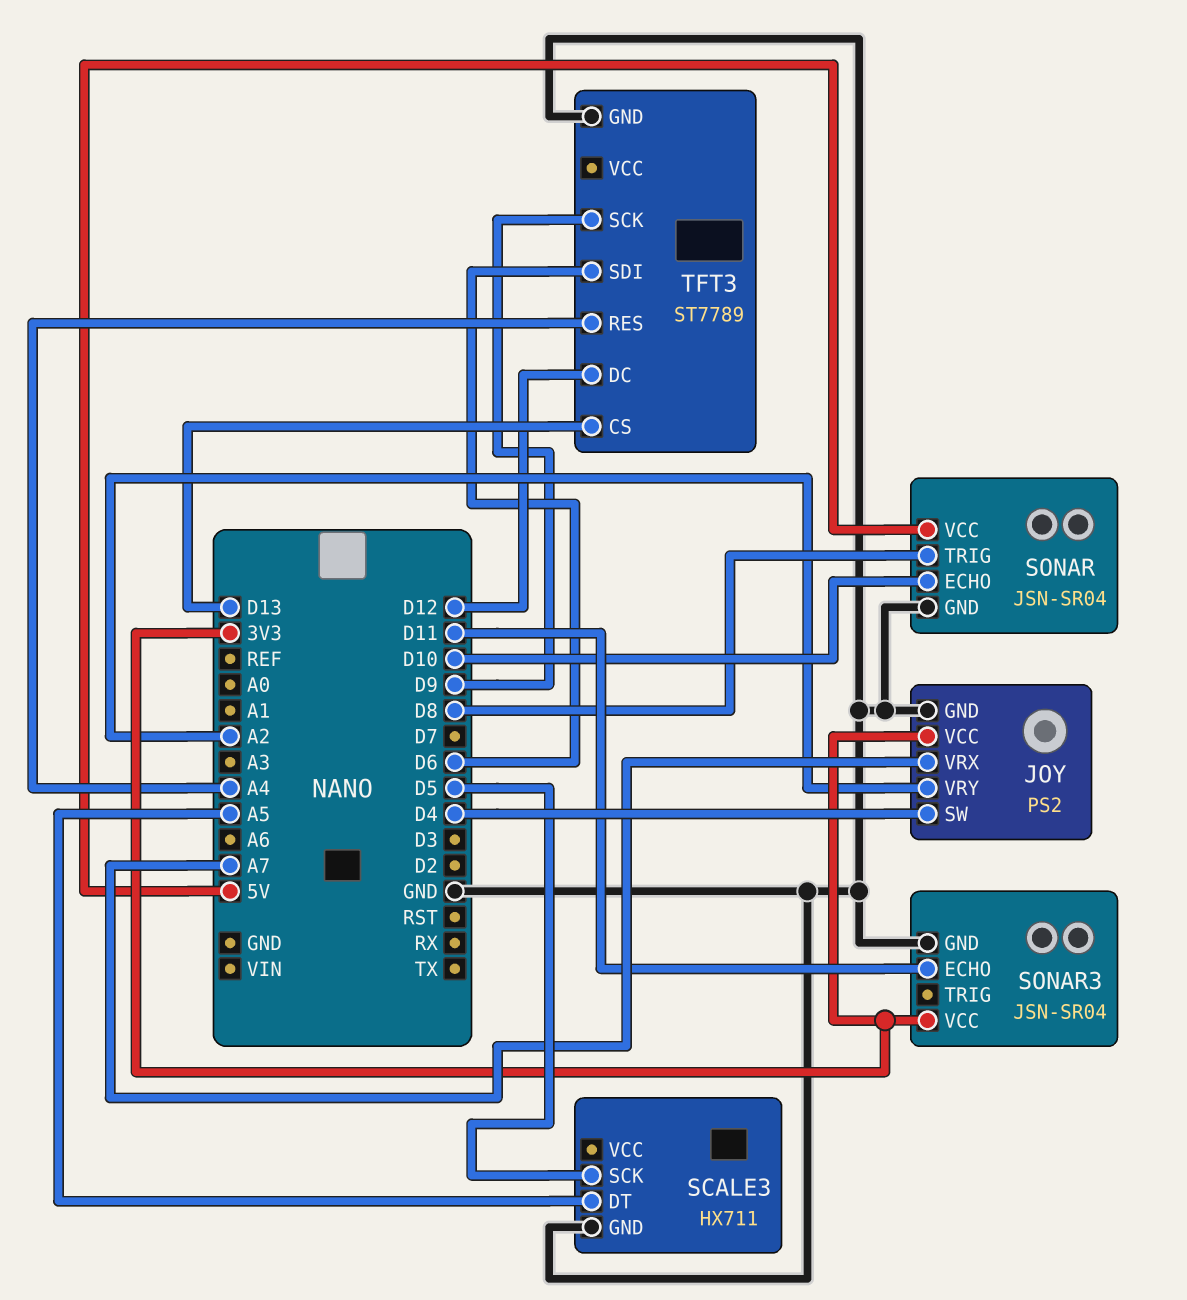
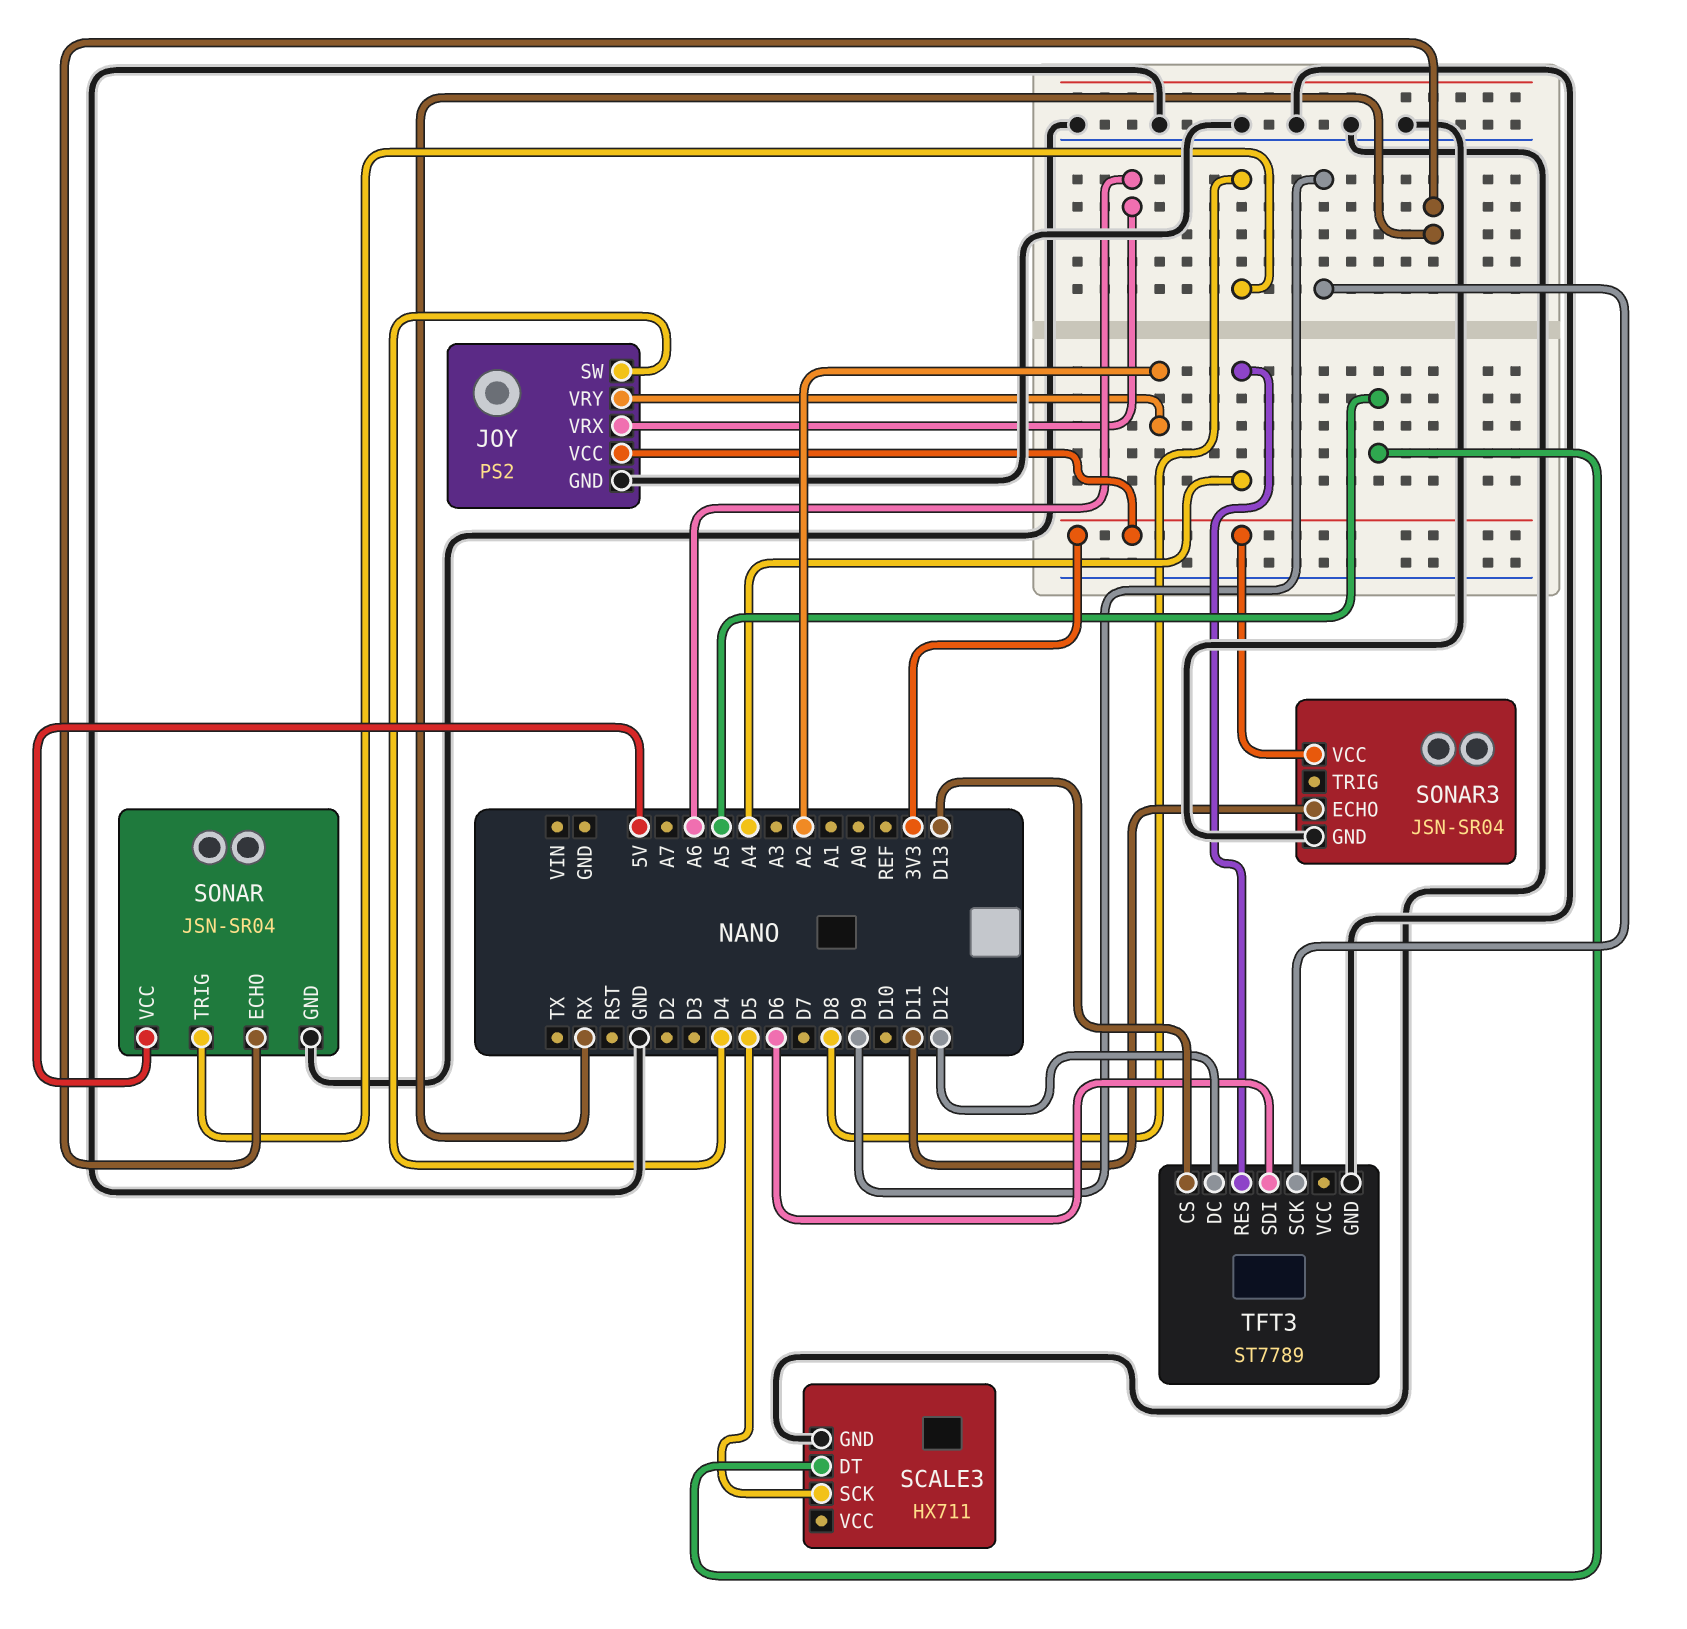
JOY pin VRX: A7 -> A6
SONAR pin ECHO: D10 -> RX

